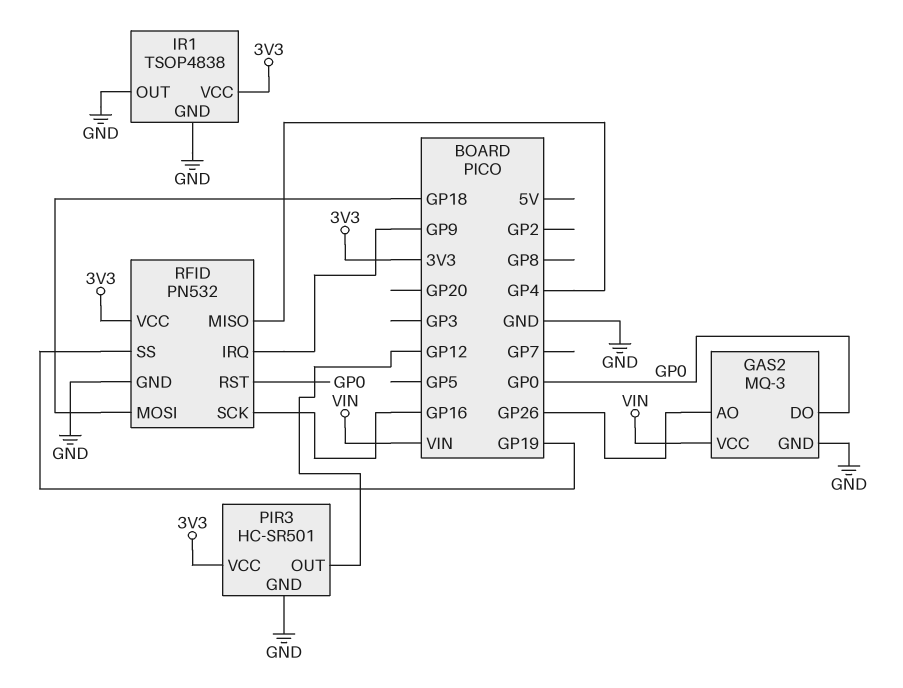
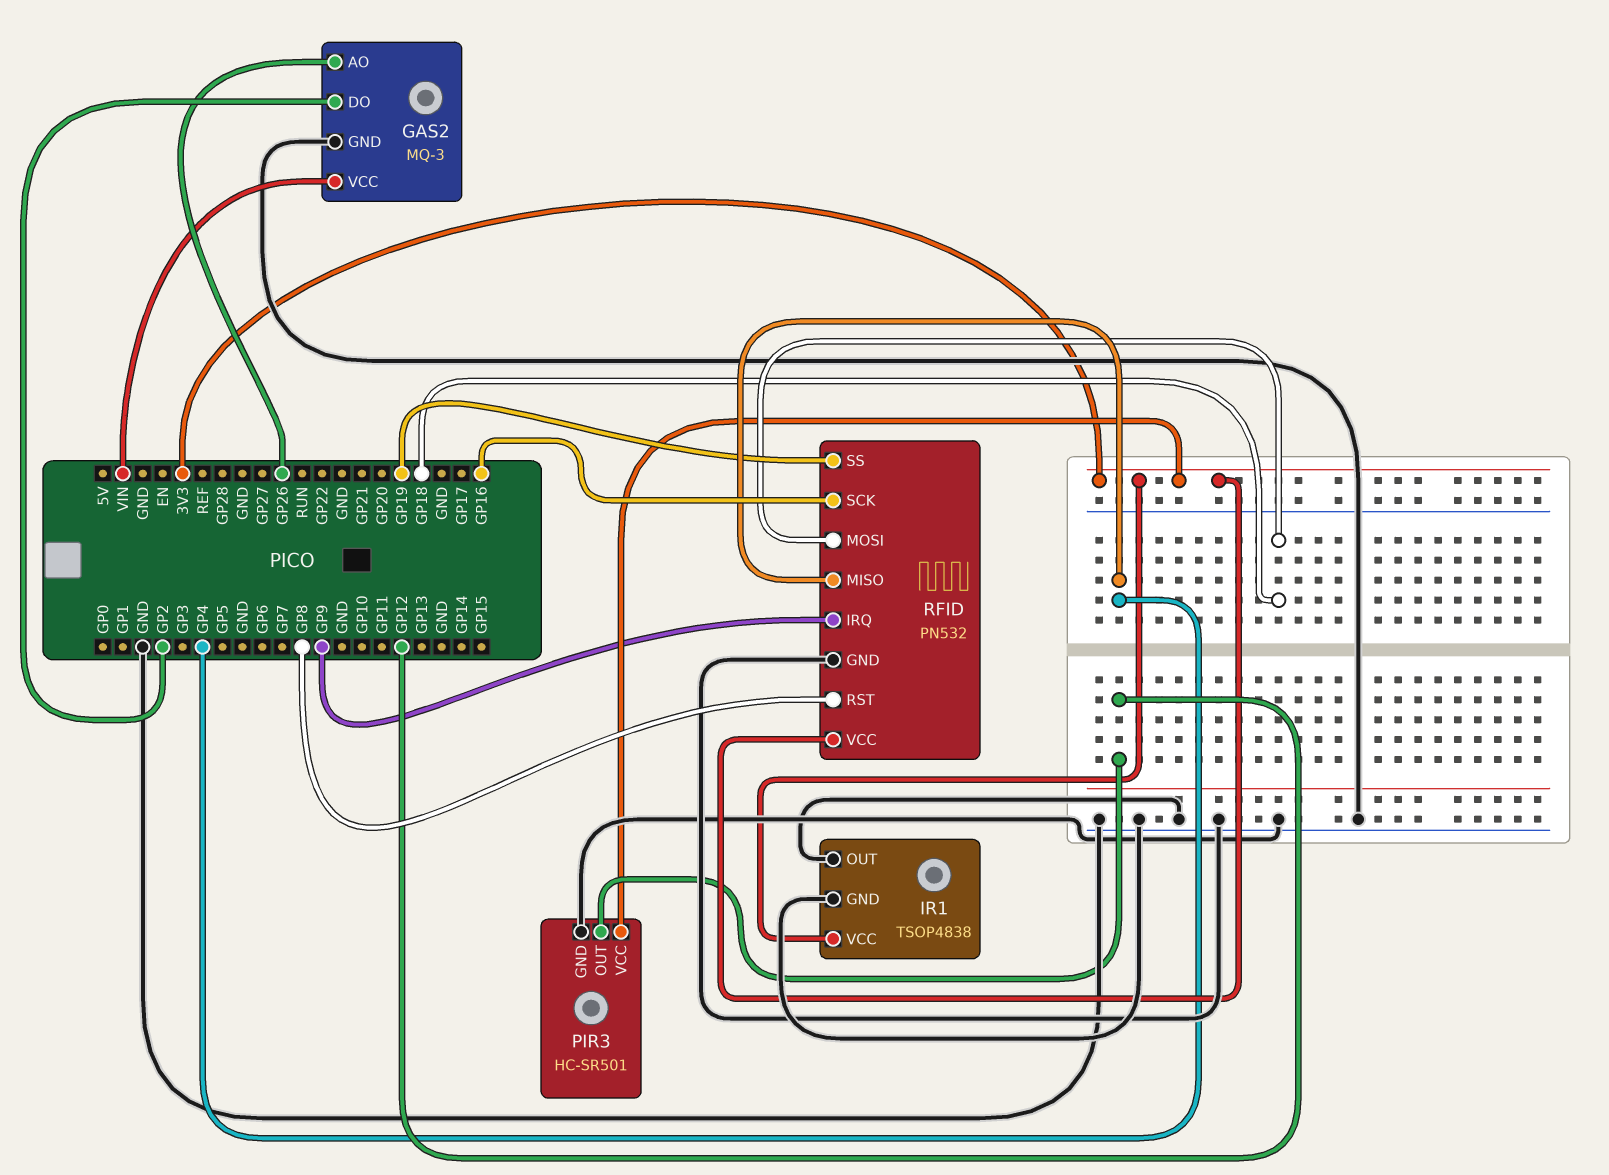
GAS2 pin DO: GP0 -> GP2
RFID pin RST: GP0 -> GP8

